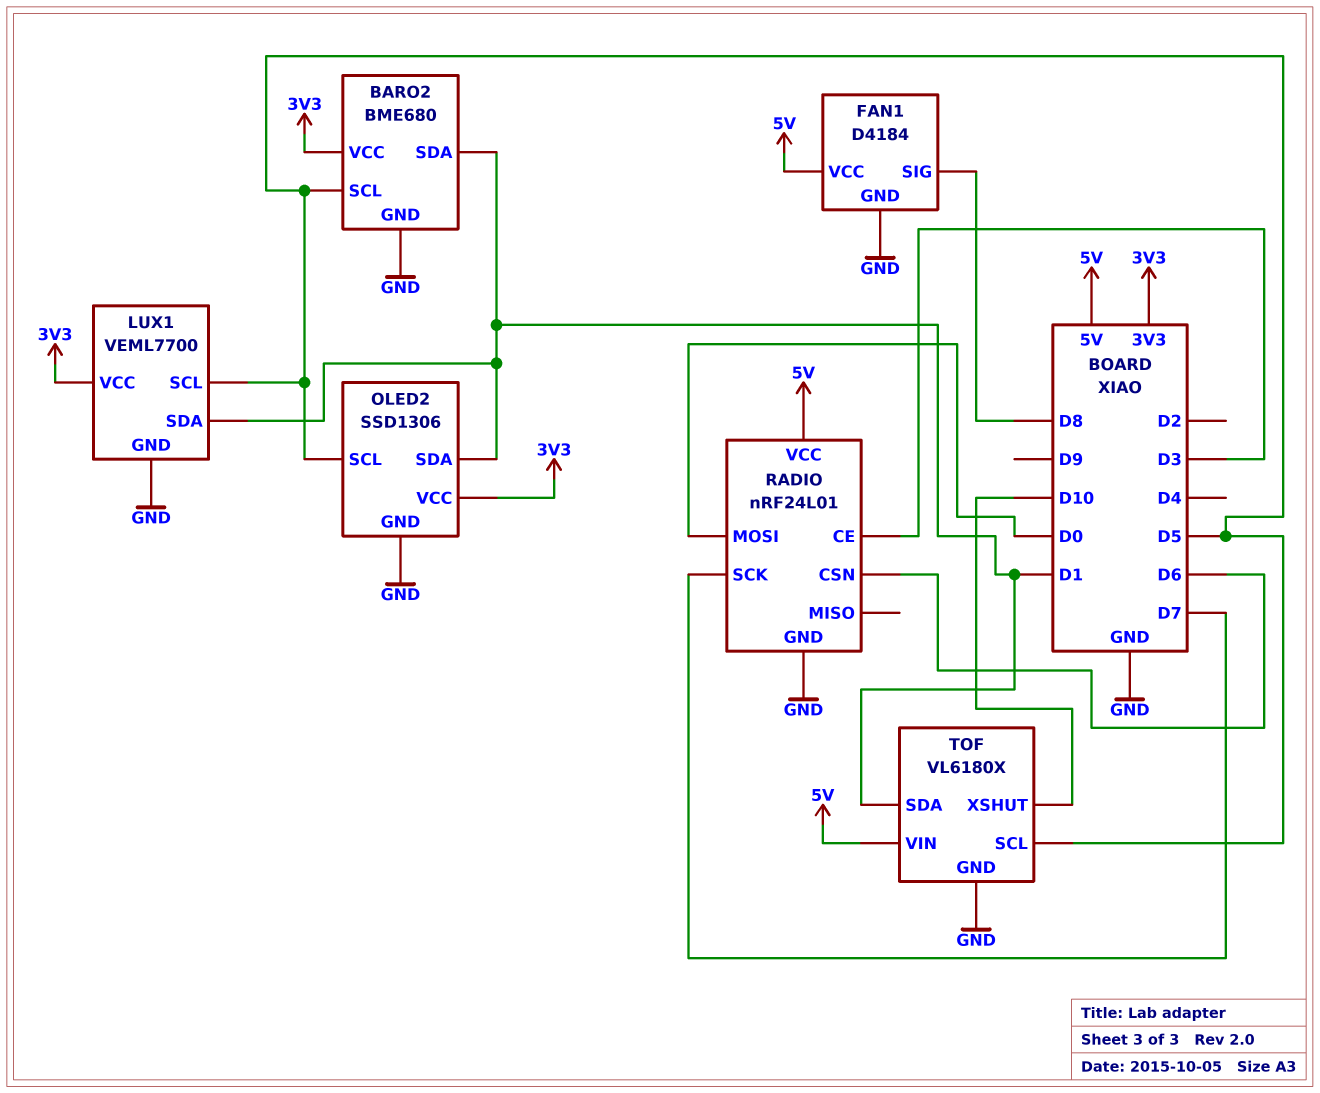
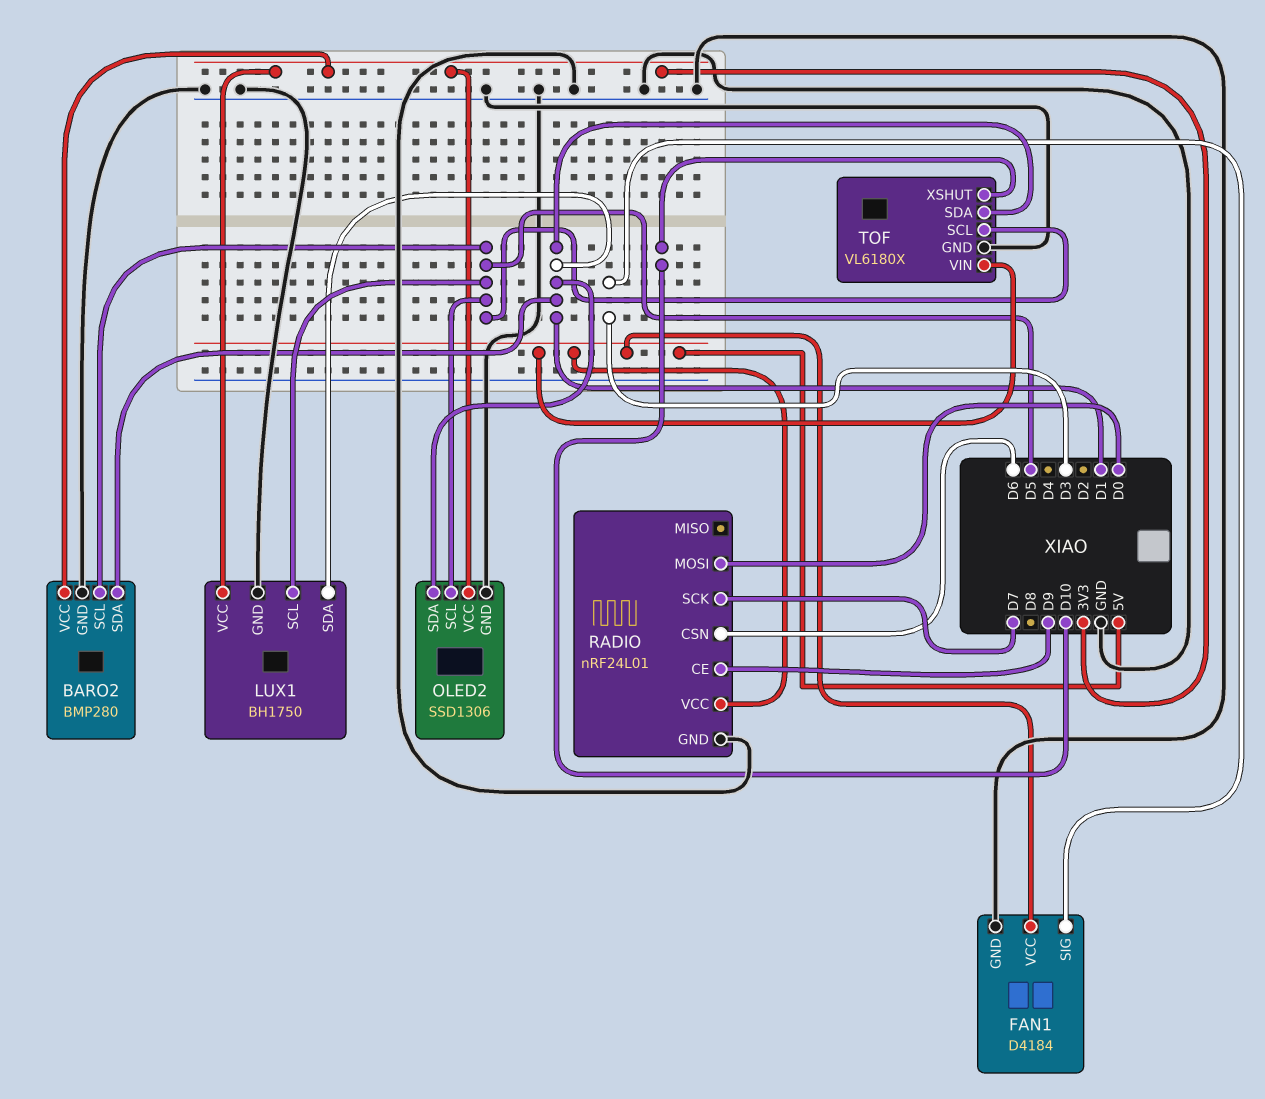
BARO2: BME680 -> BMP280
FAN1 pin SIG: D8 -> D3
LUX1: VEML7700 -> BH1750
RADIO pin CE: D3 -> D9

